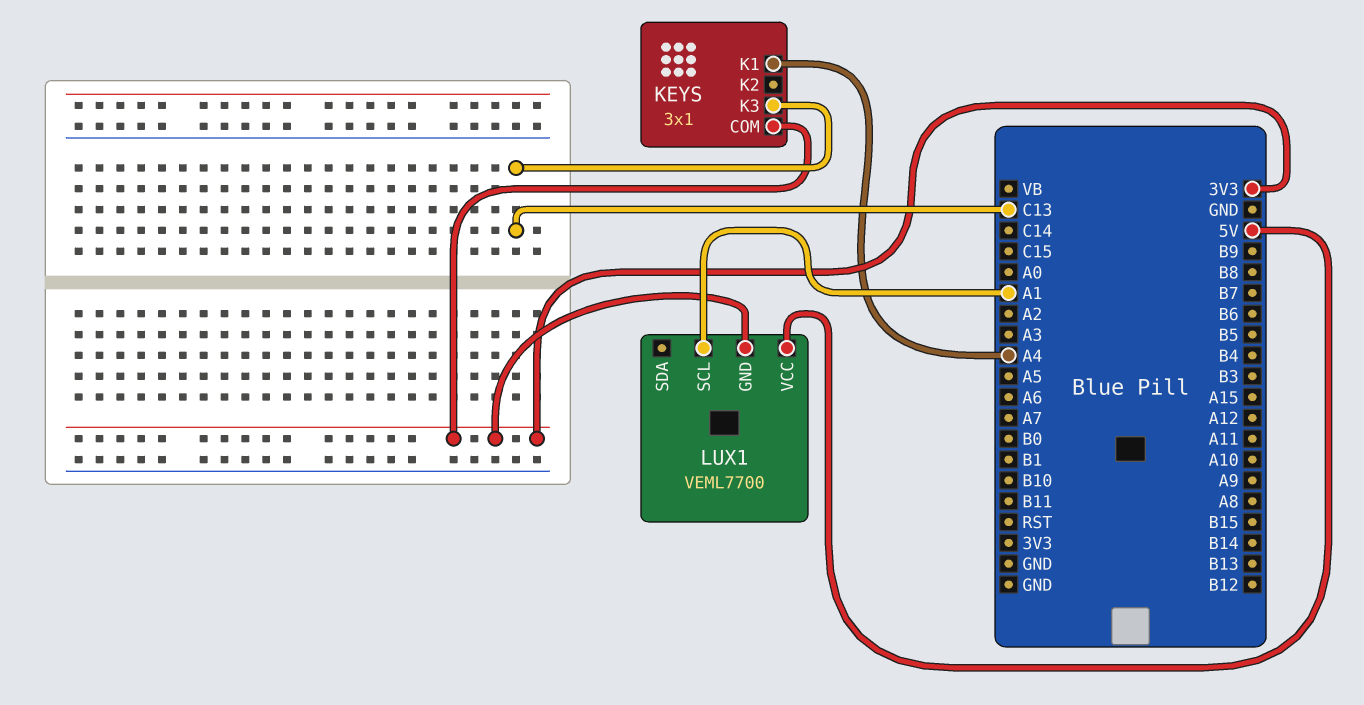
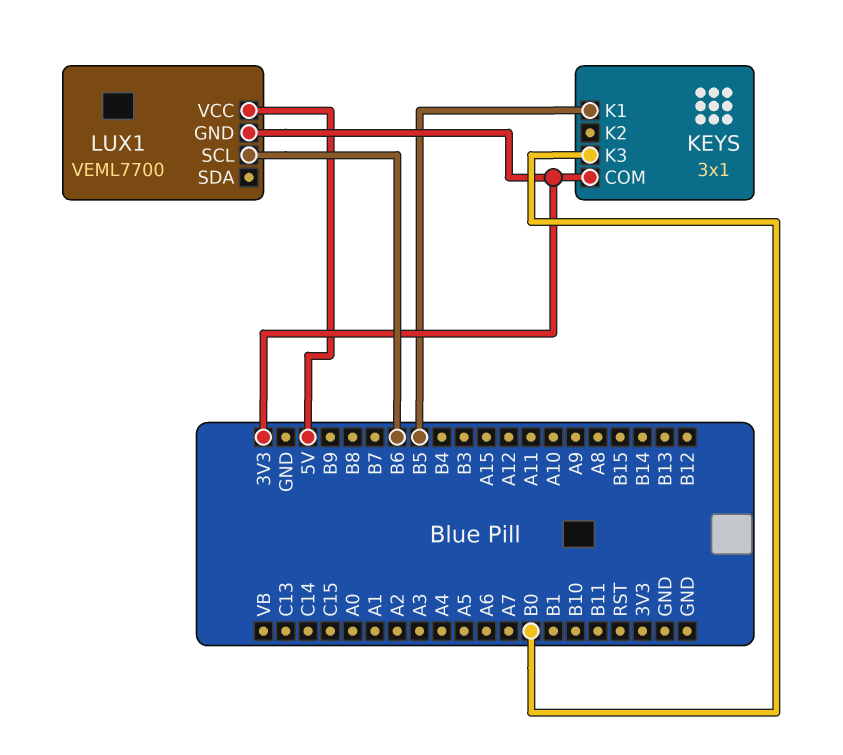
KEYS pin K1: A4 -> B5
KEYS pin K3: C13 -> B0
LUX1 pin SCL: A1 -> B6

